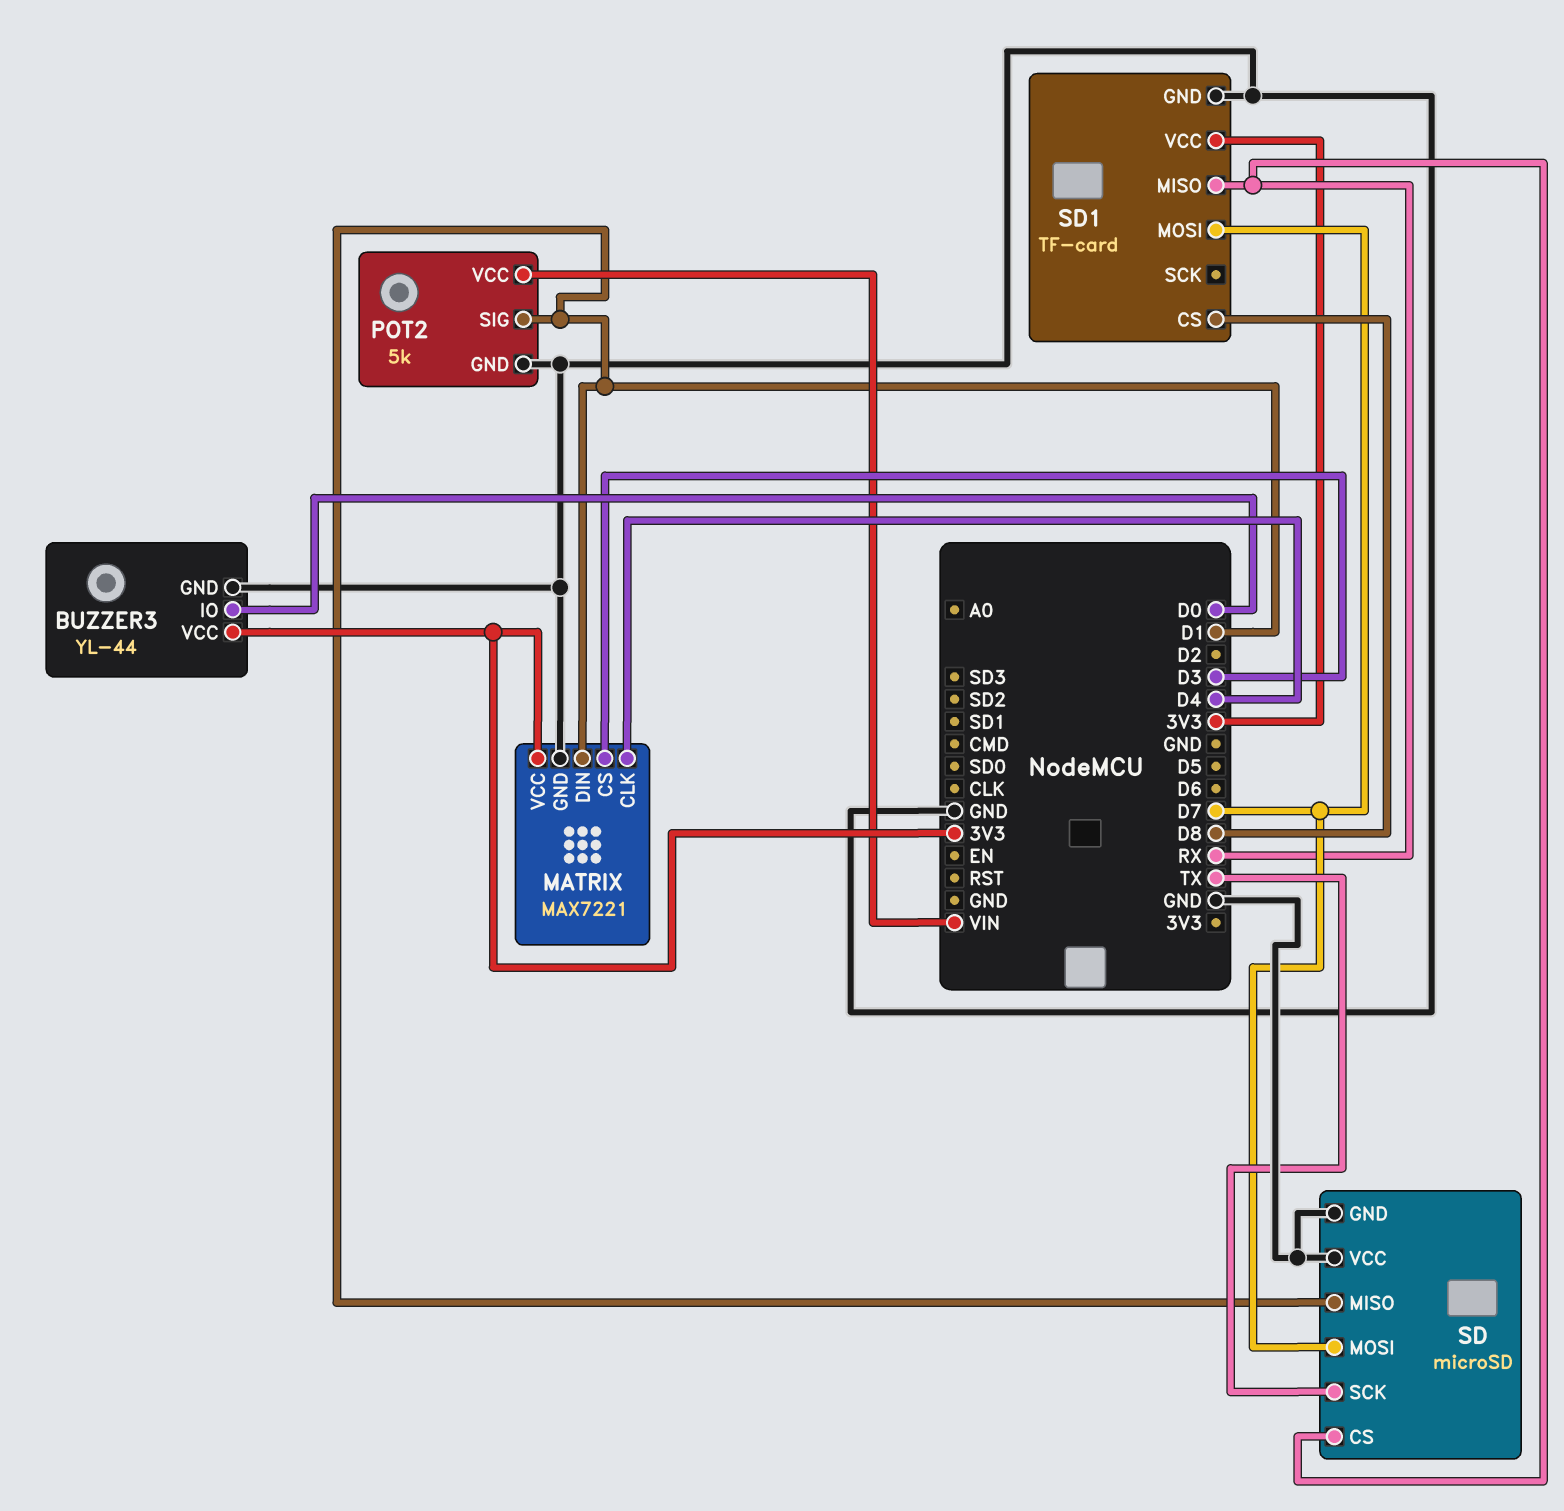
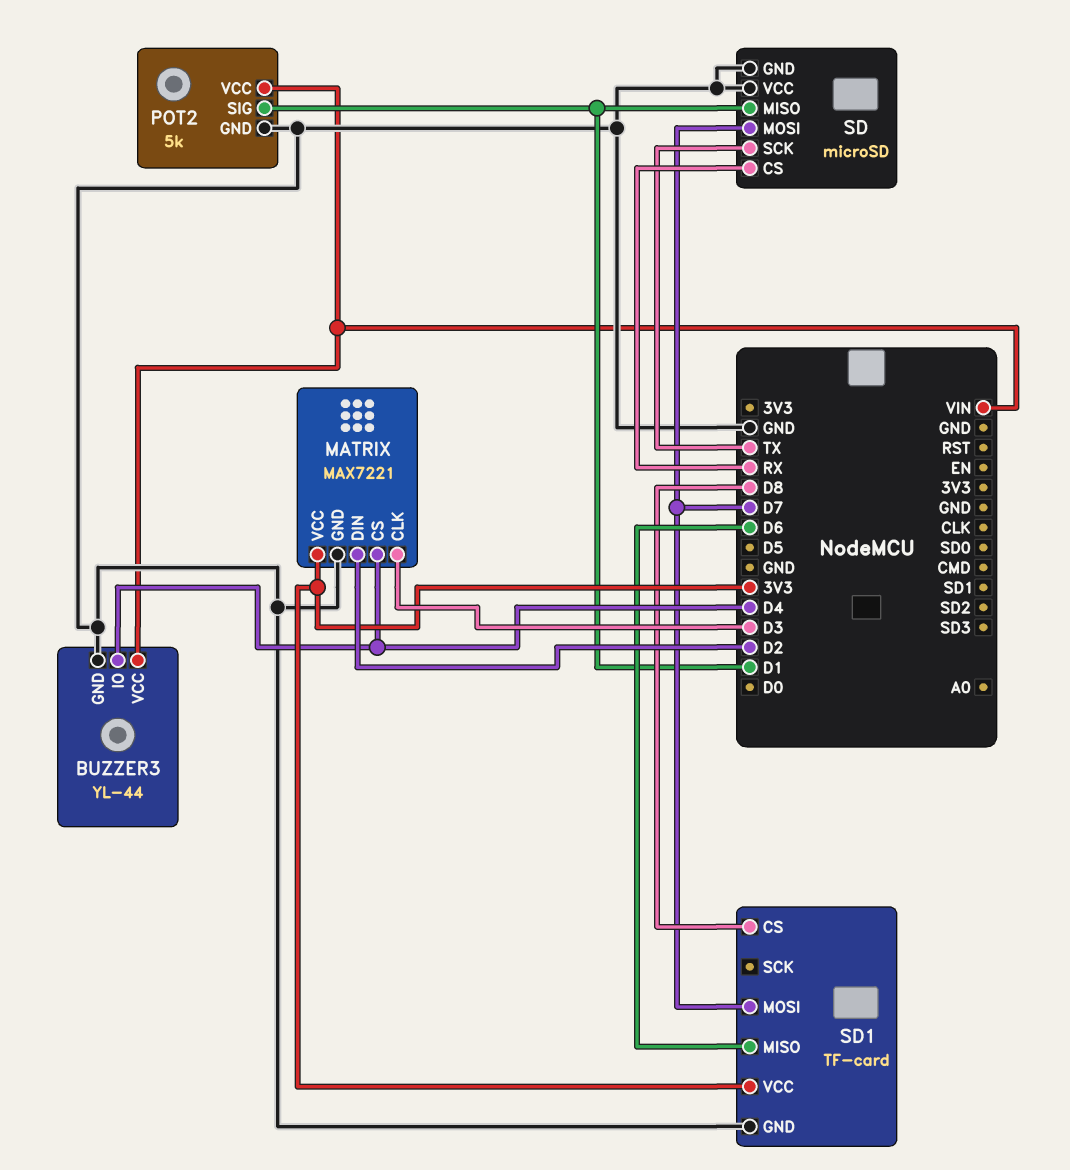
BUZZER3 pin IO: D0 -> D4
BUZZER3 pin VCC: 3V3 -> VIN
MATRIX pin CLK: D4 -> D3
MATRIX pin CS: D3 -> D4
MATRIX pin DIN: D1 -> D2
SD1 pin MISO: RX -> D6

